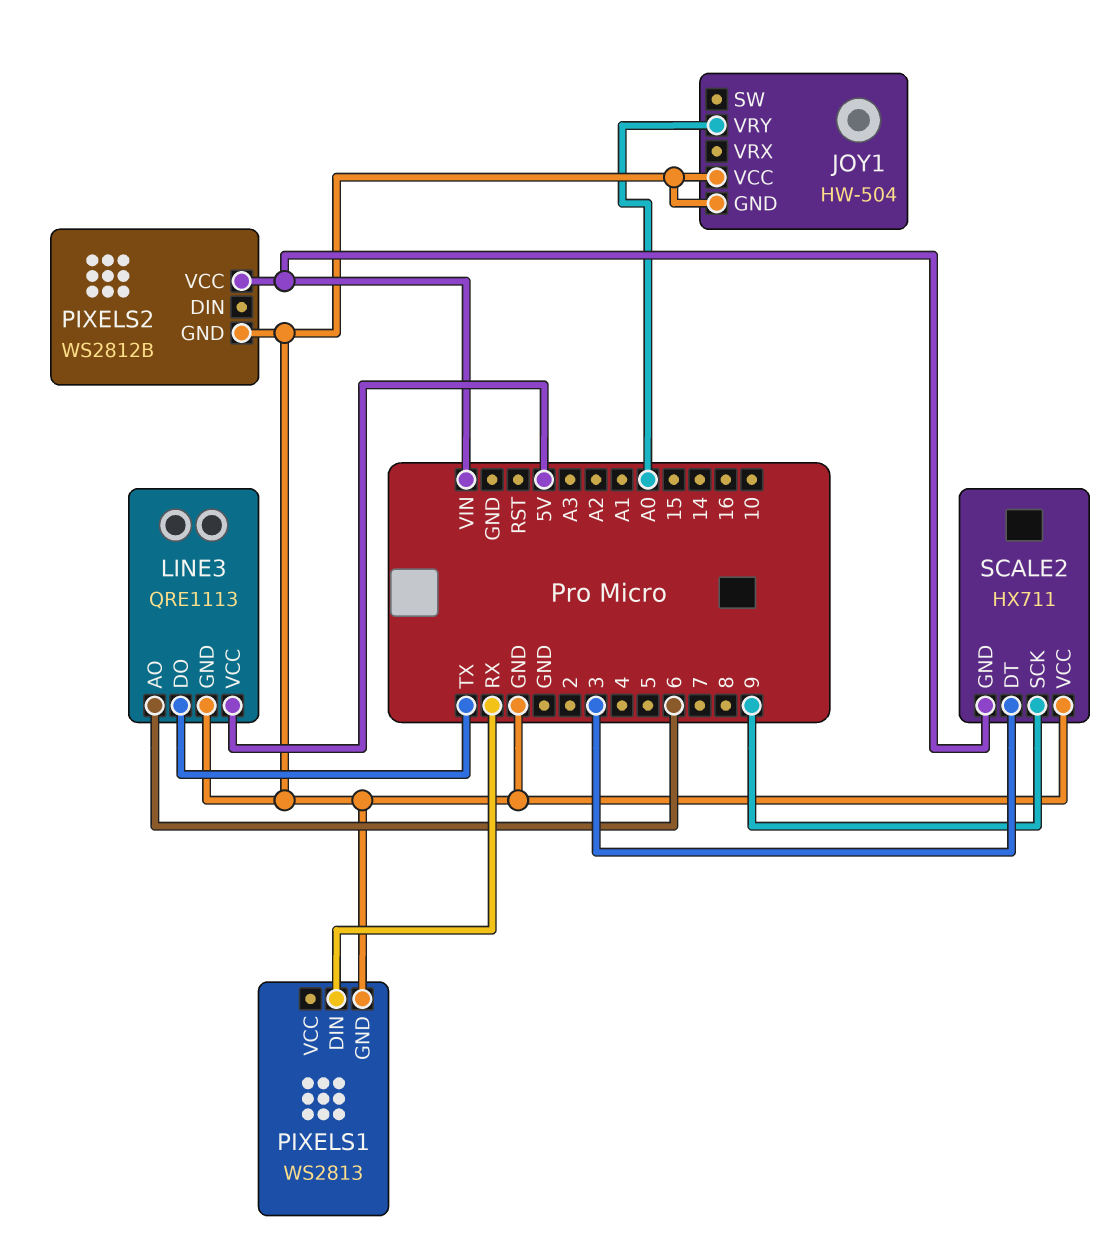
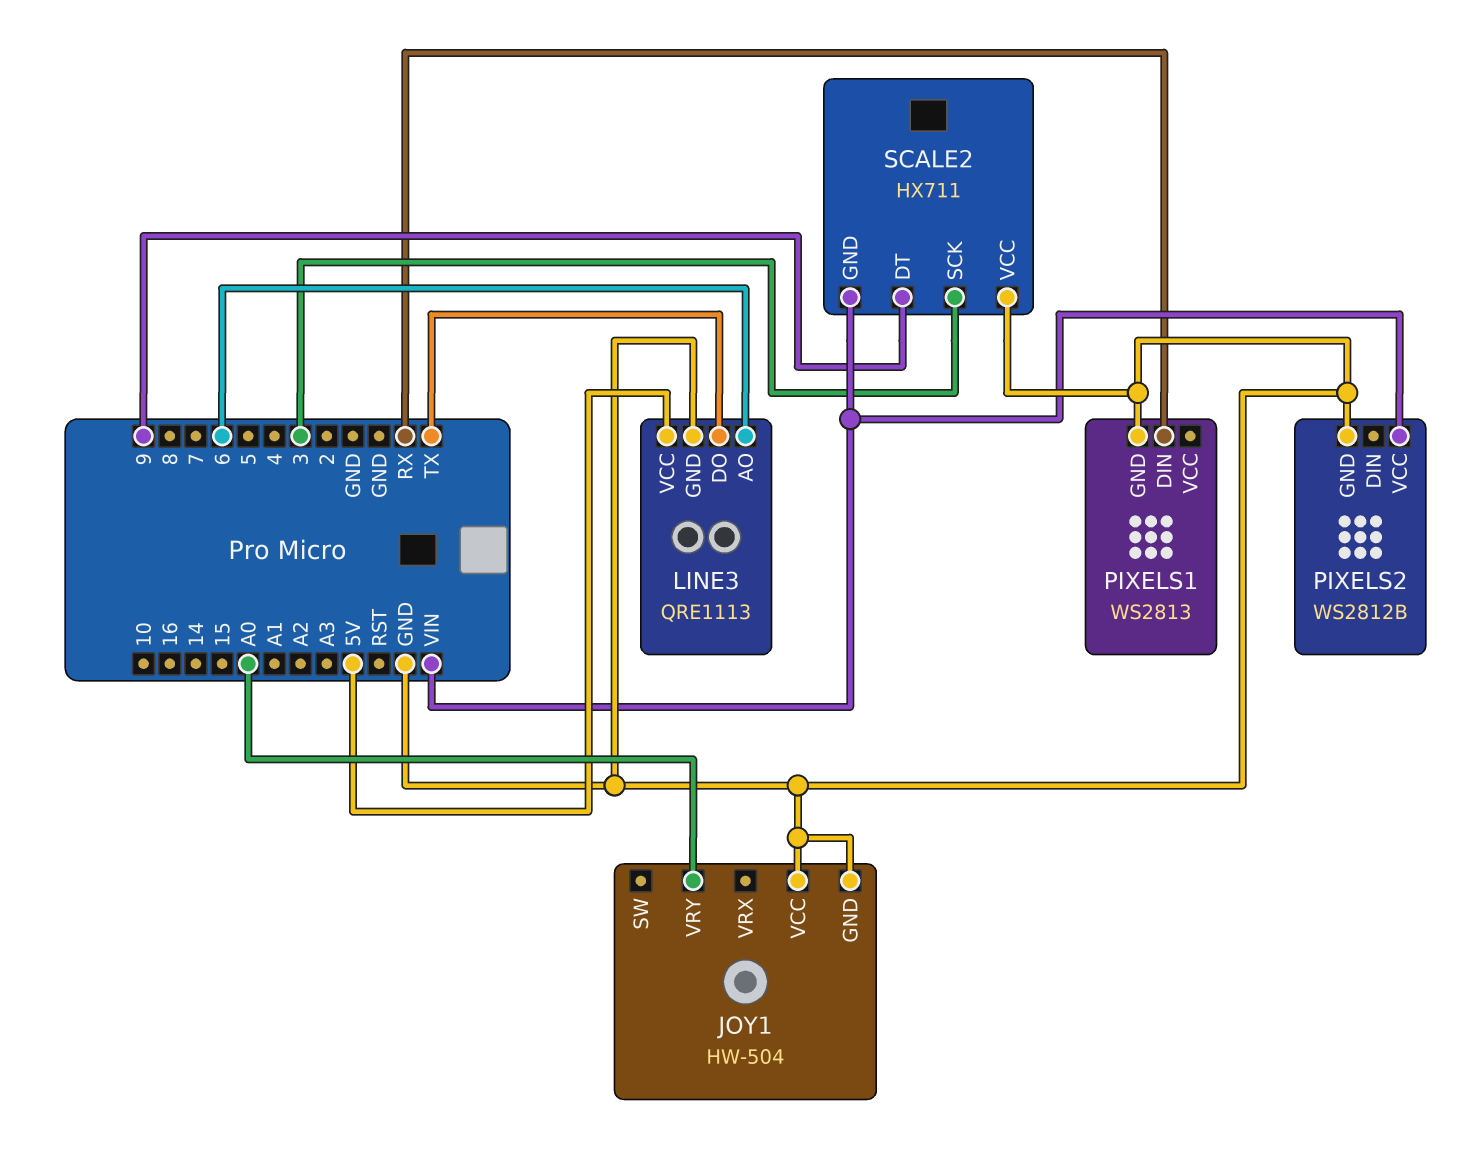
SCALE2 pin DT: 3 -> 9
SCALE2 pin SCK: 9 -> 3

